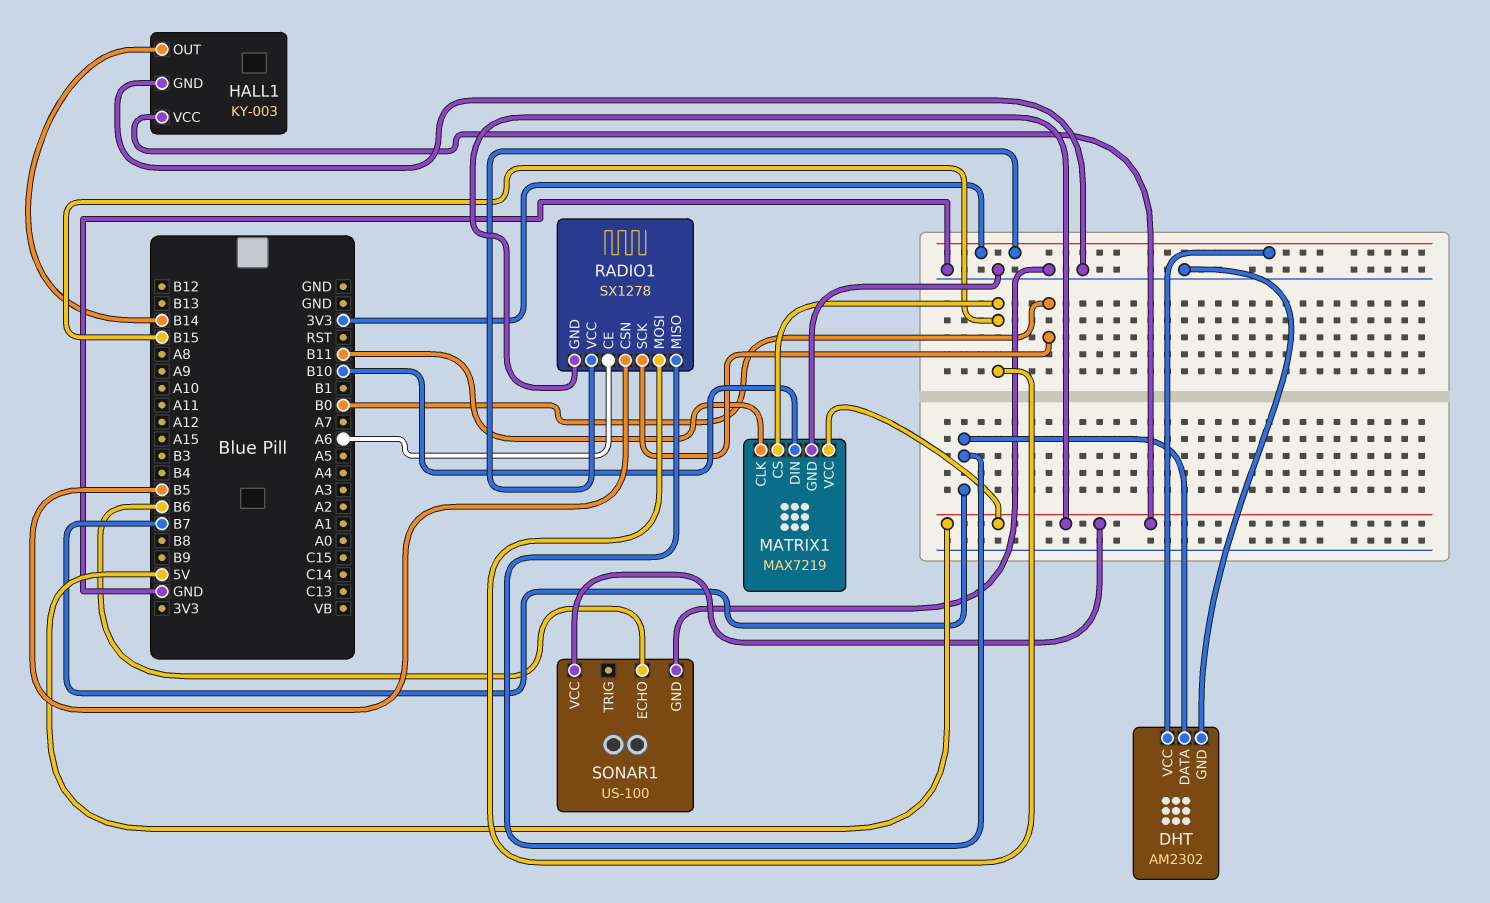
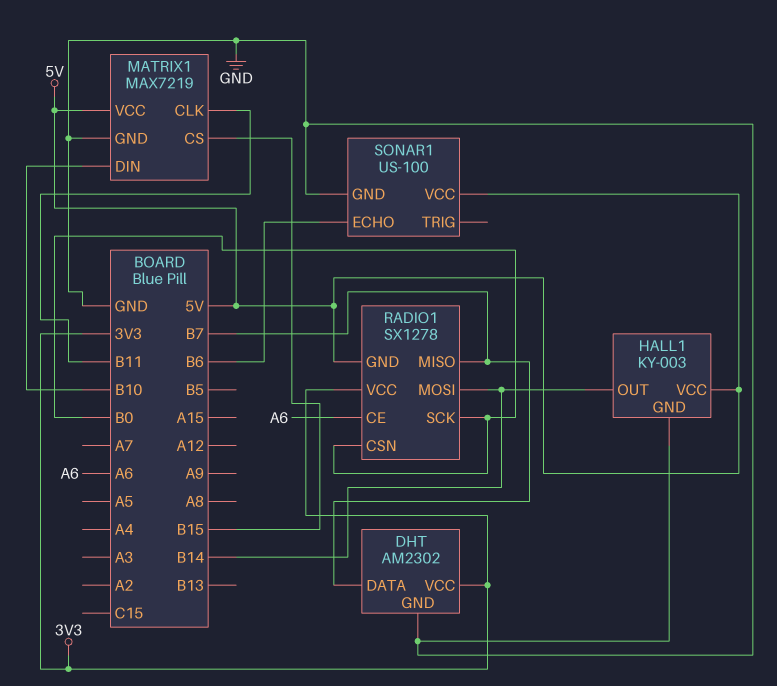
RADIO1 pin CSN: B5 -> B0
RADIO1 pin MOSI: B15 -> B14

